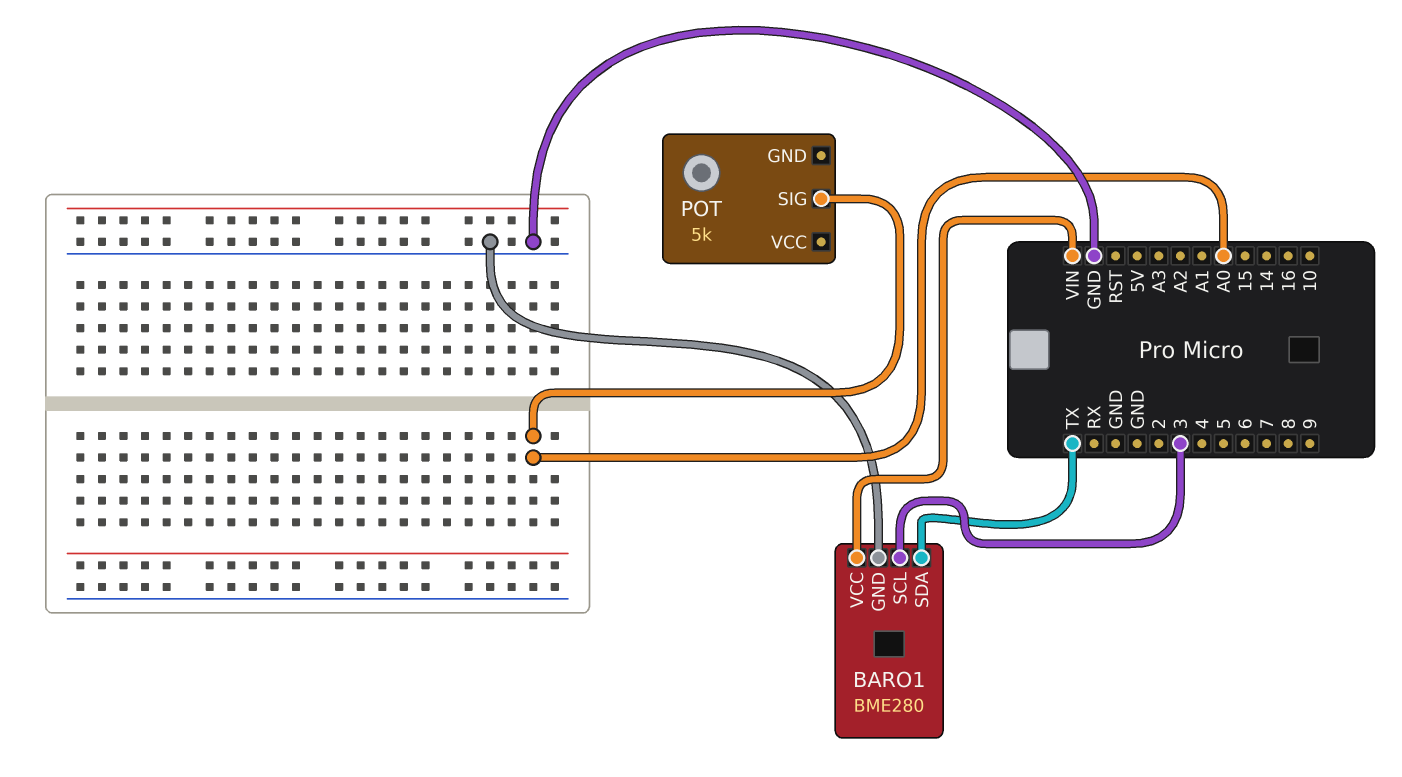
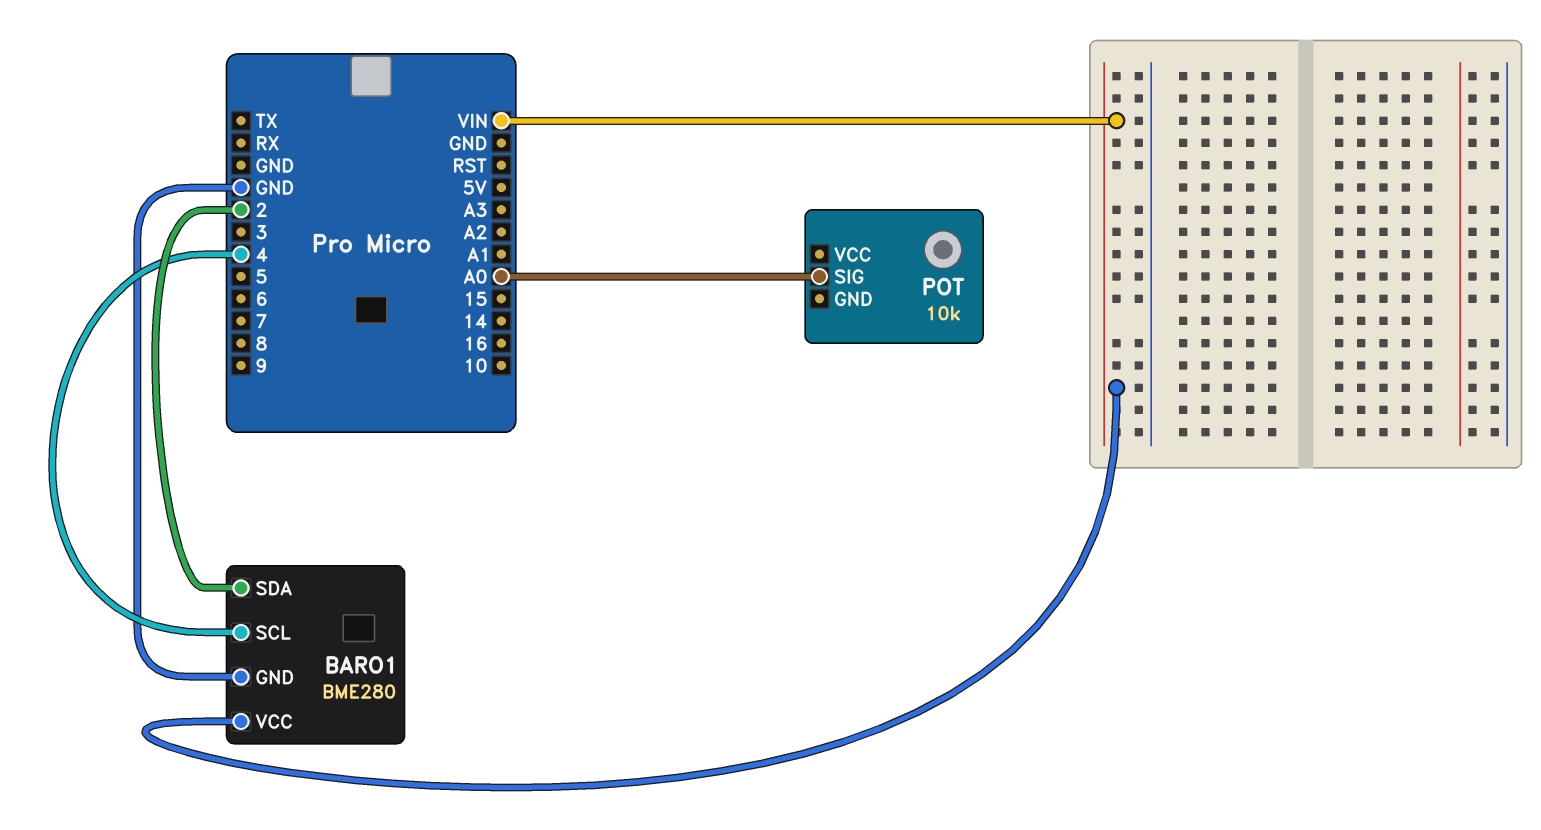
BARO1 pin SCL: 3 -> 4
BARO1 pin SDA: TX -> 2
POT: 5k -> 10k

